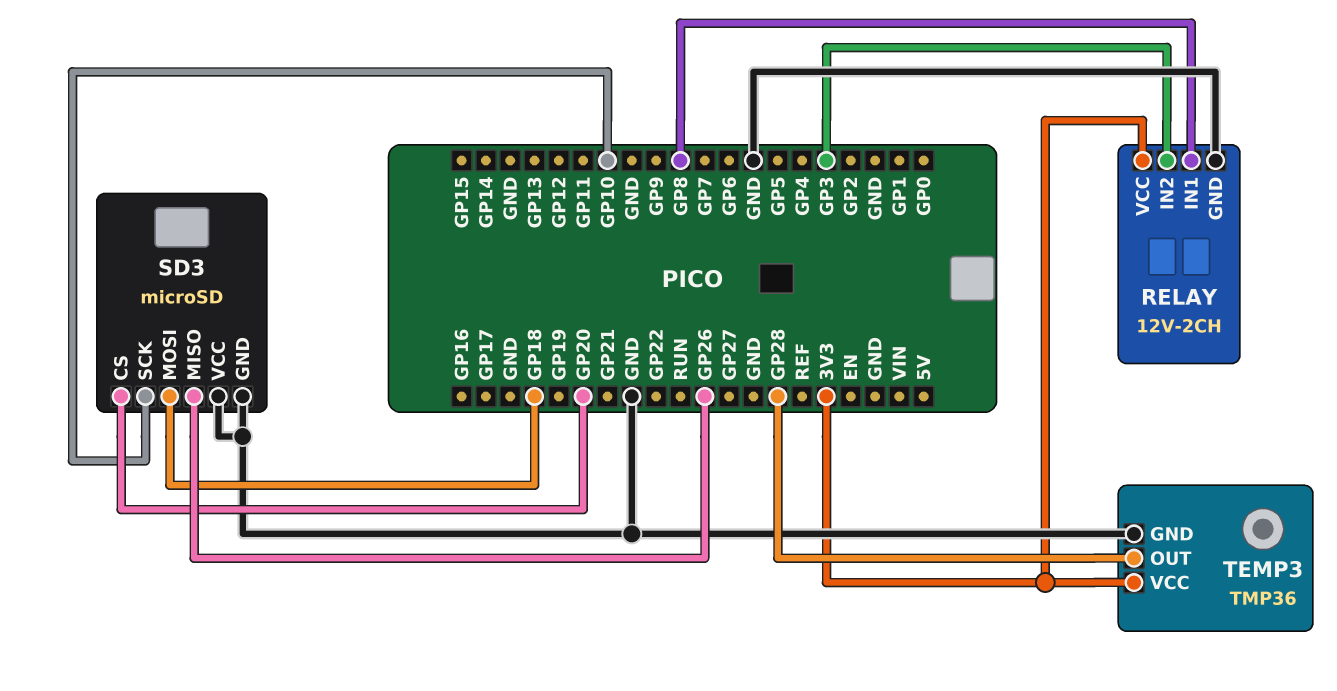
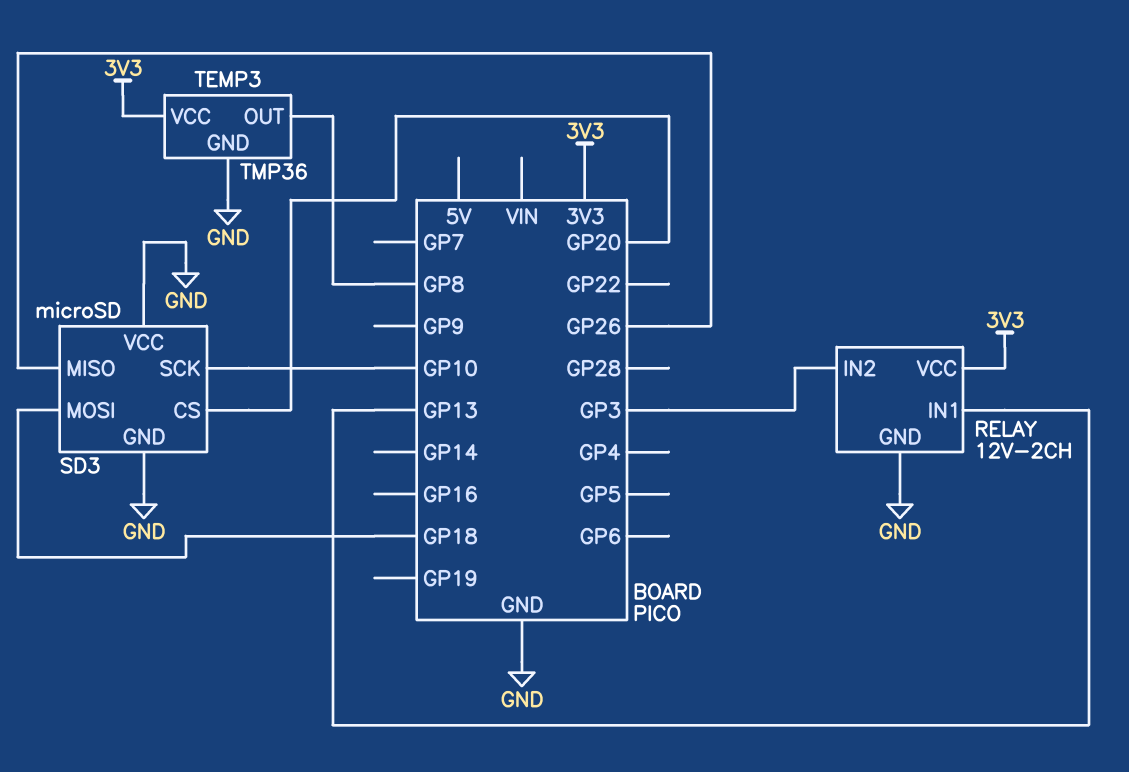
RELAY pin IN1: GP8 -> GP13
TEMP3 pin OUT: GP28 -> GP8

